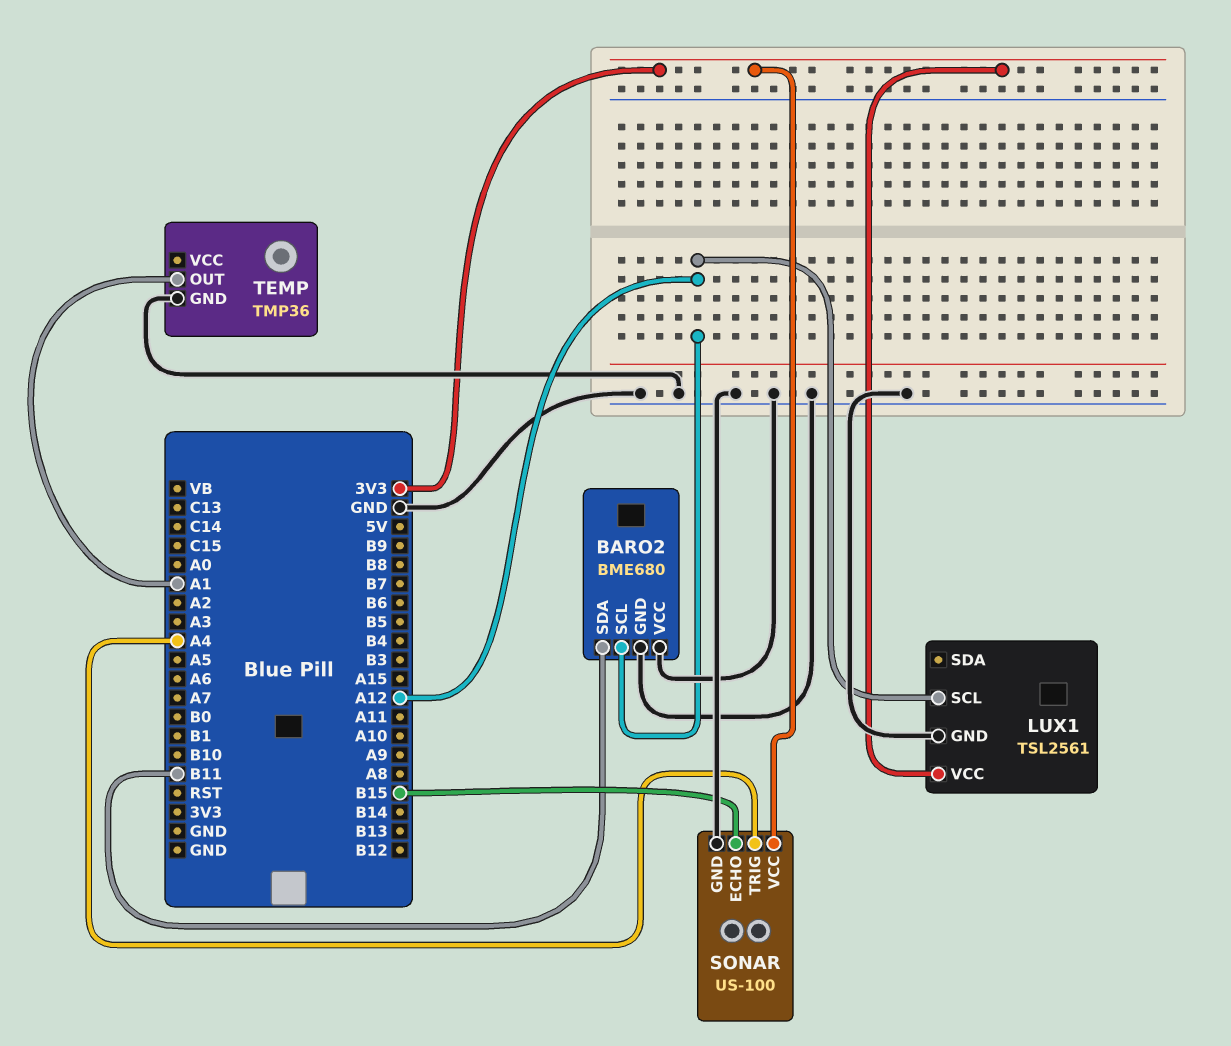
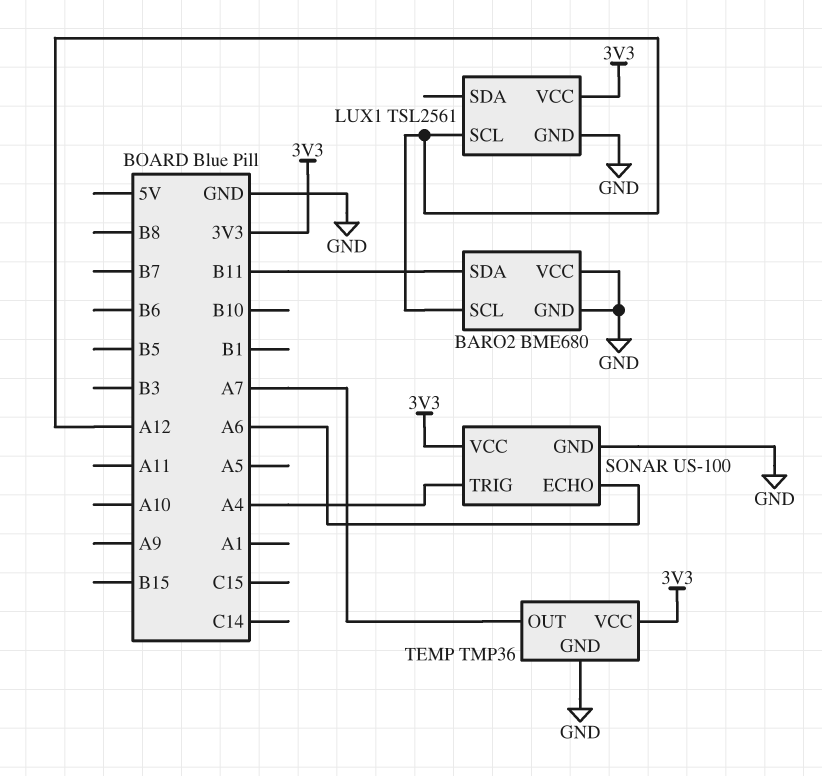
SONAR pin ECHO: B15 -> A6
TEMP pin OUT: A1 -> A7
TEMP pin VCC: none -> 3V3

